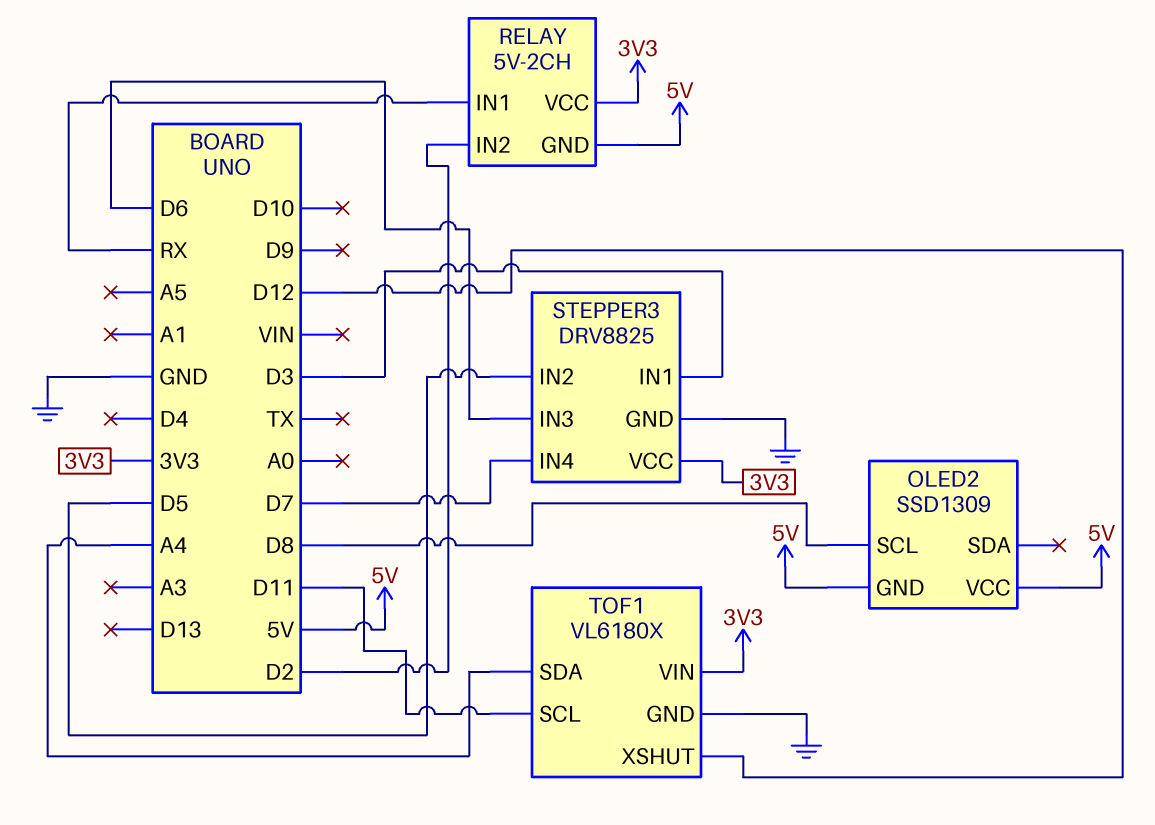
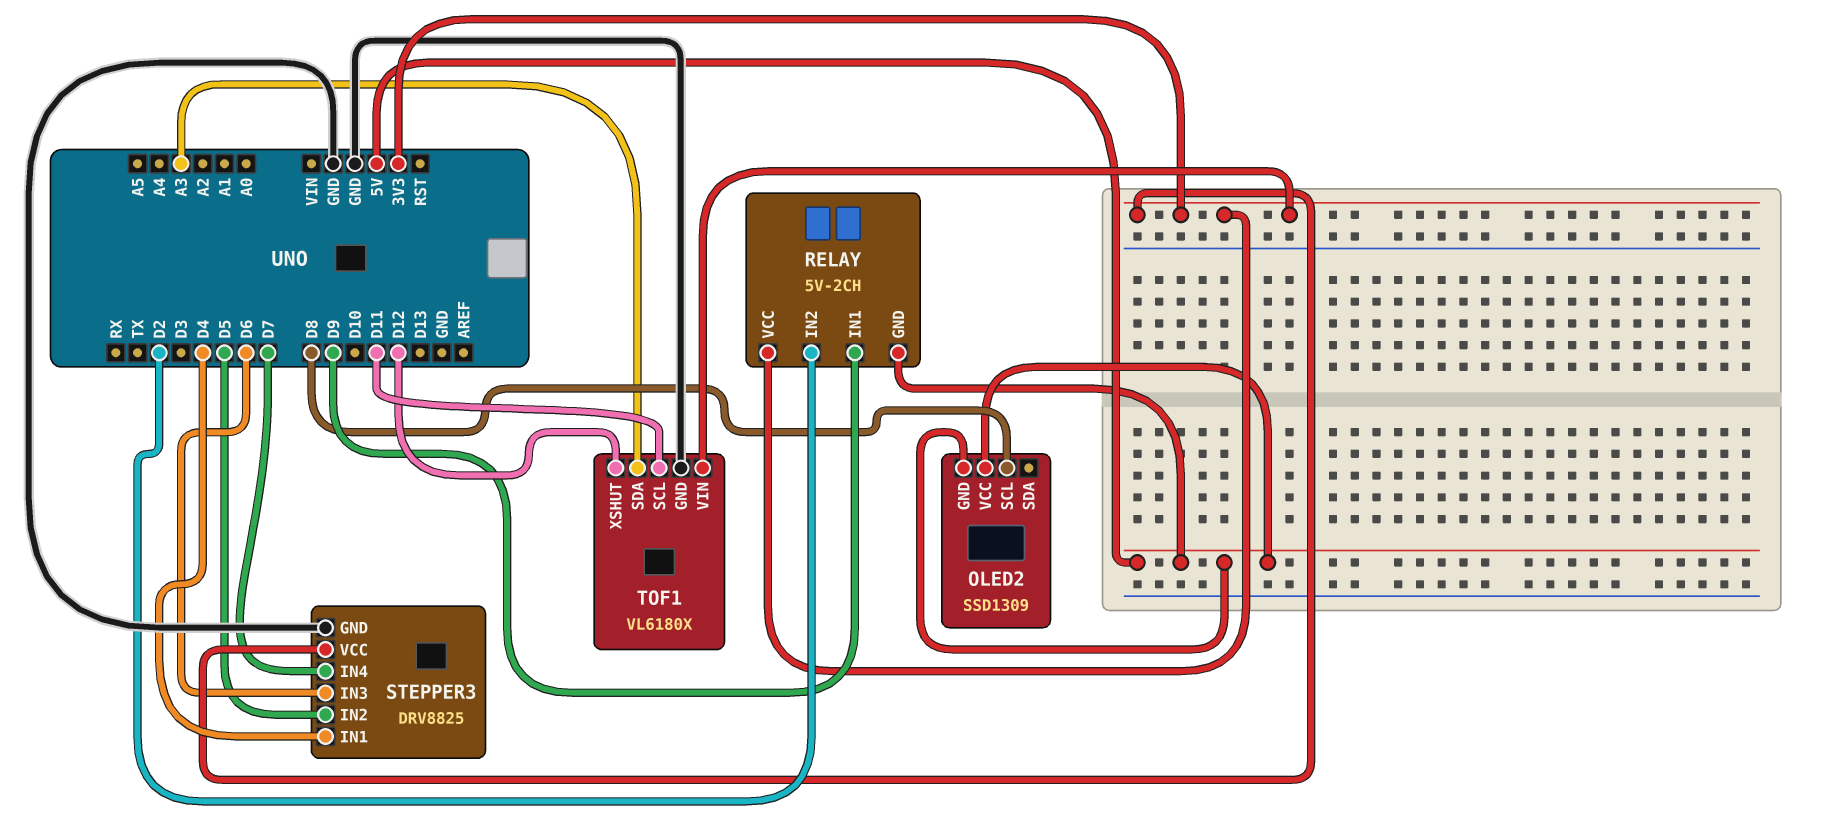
RELAY pin IN1: RX -> D9
STEPPER3 pin IN1: D3 -> D4
TOF1 pin SDA: A4 -> A3

